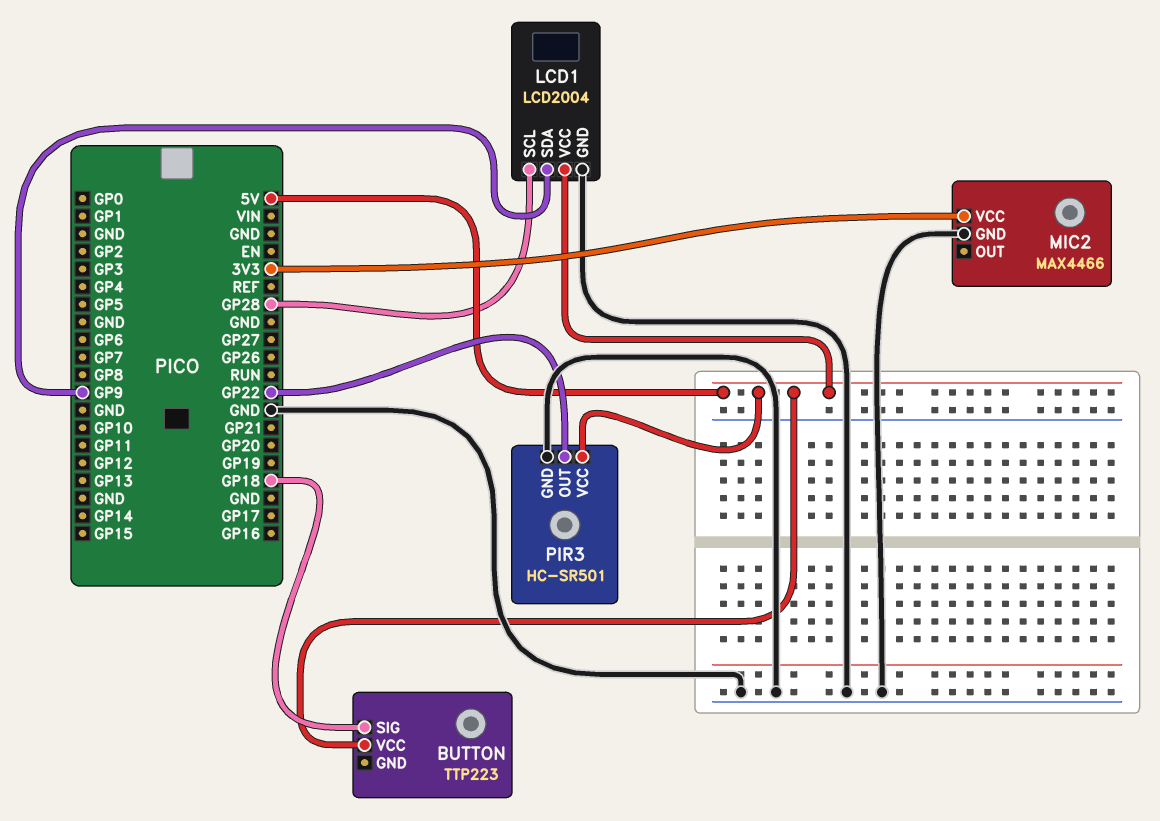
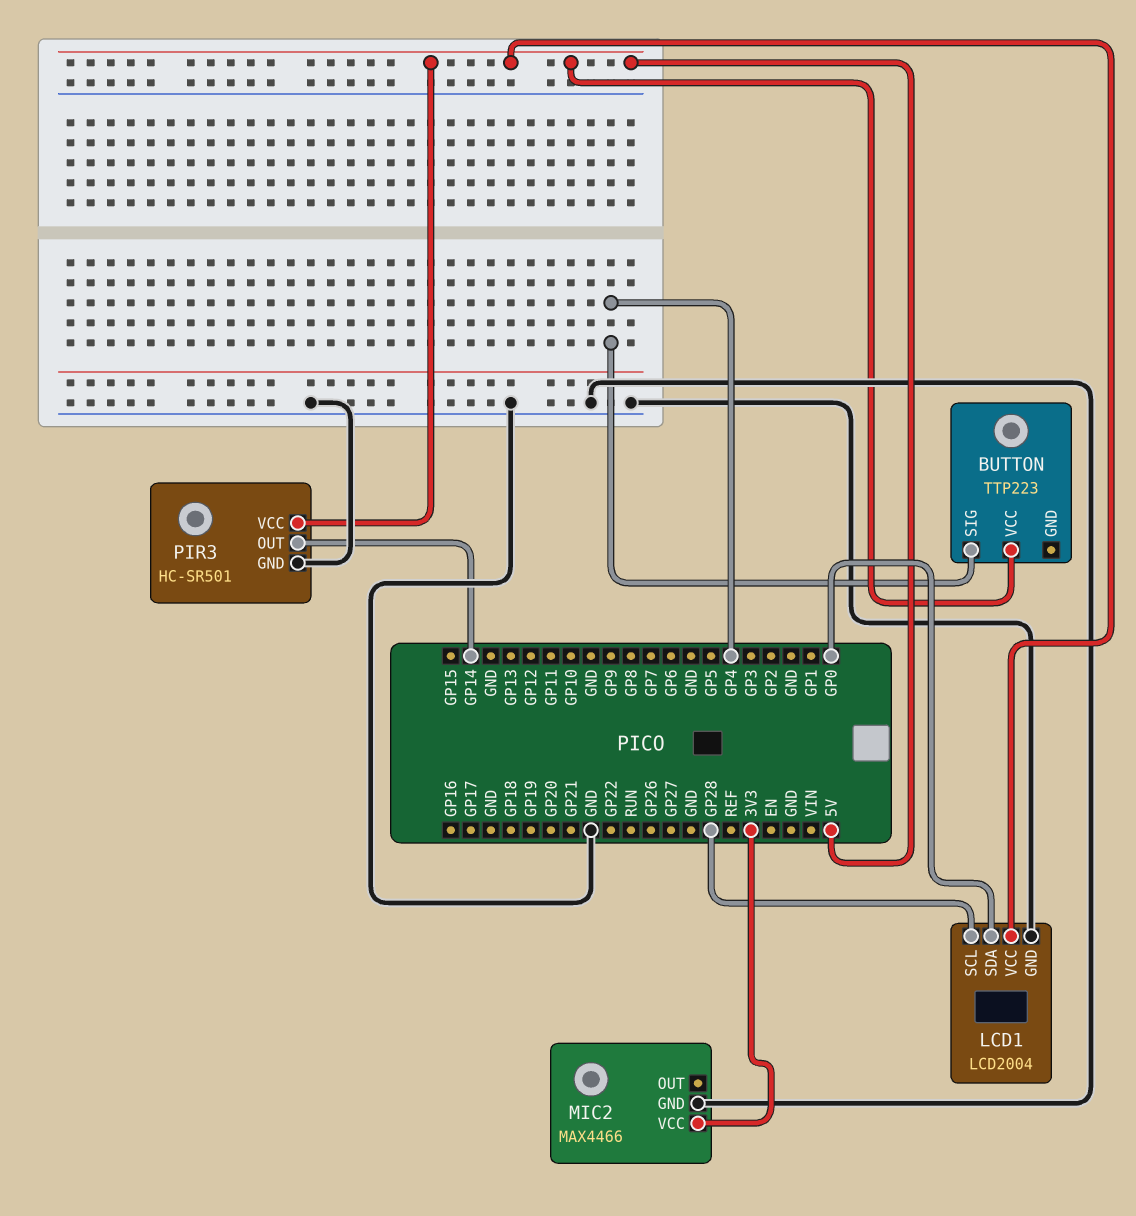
BUTTON pin SIG: GP18 -> GP4
LCD1 pin SDA: GP9 -> GP0
PIR3 pin OUT: GP22 -> GP14

